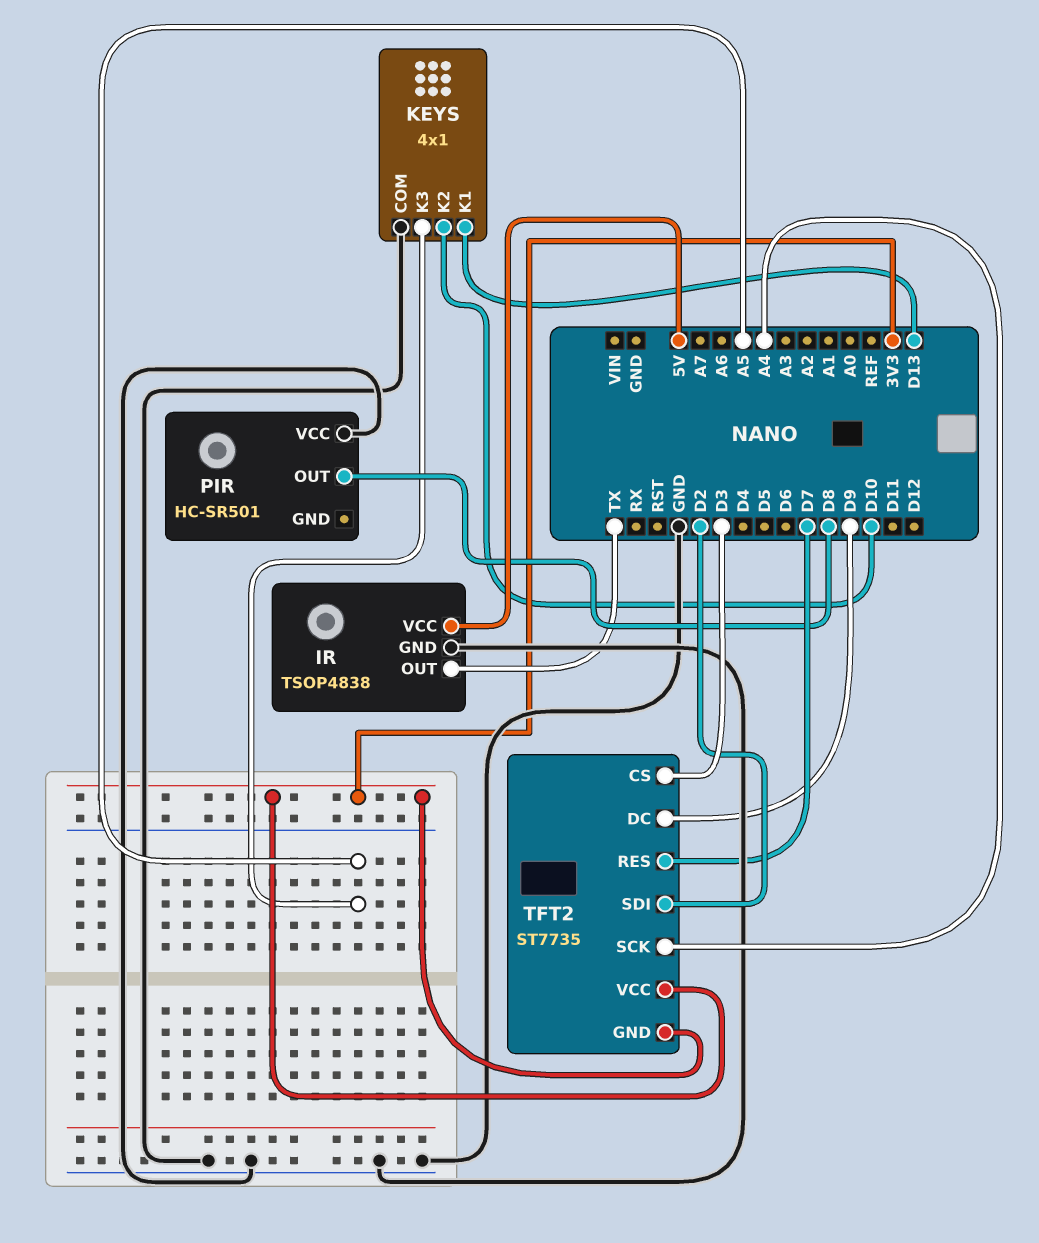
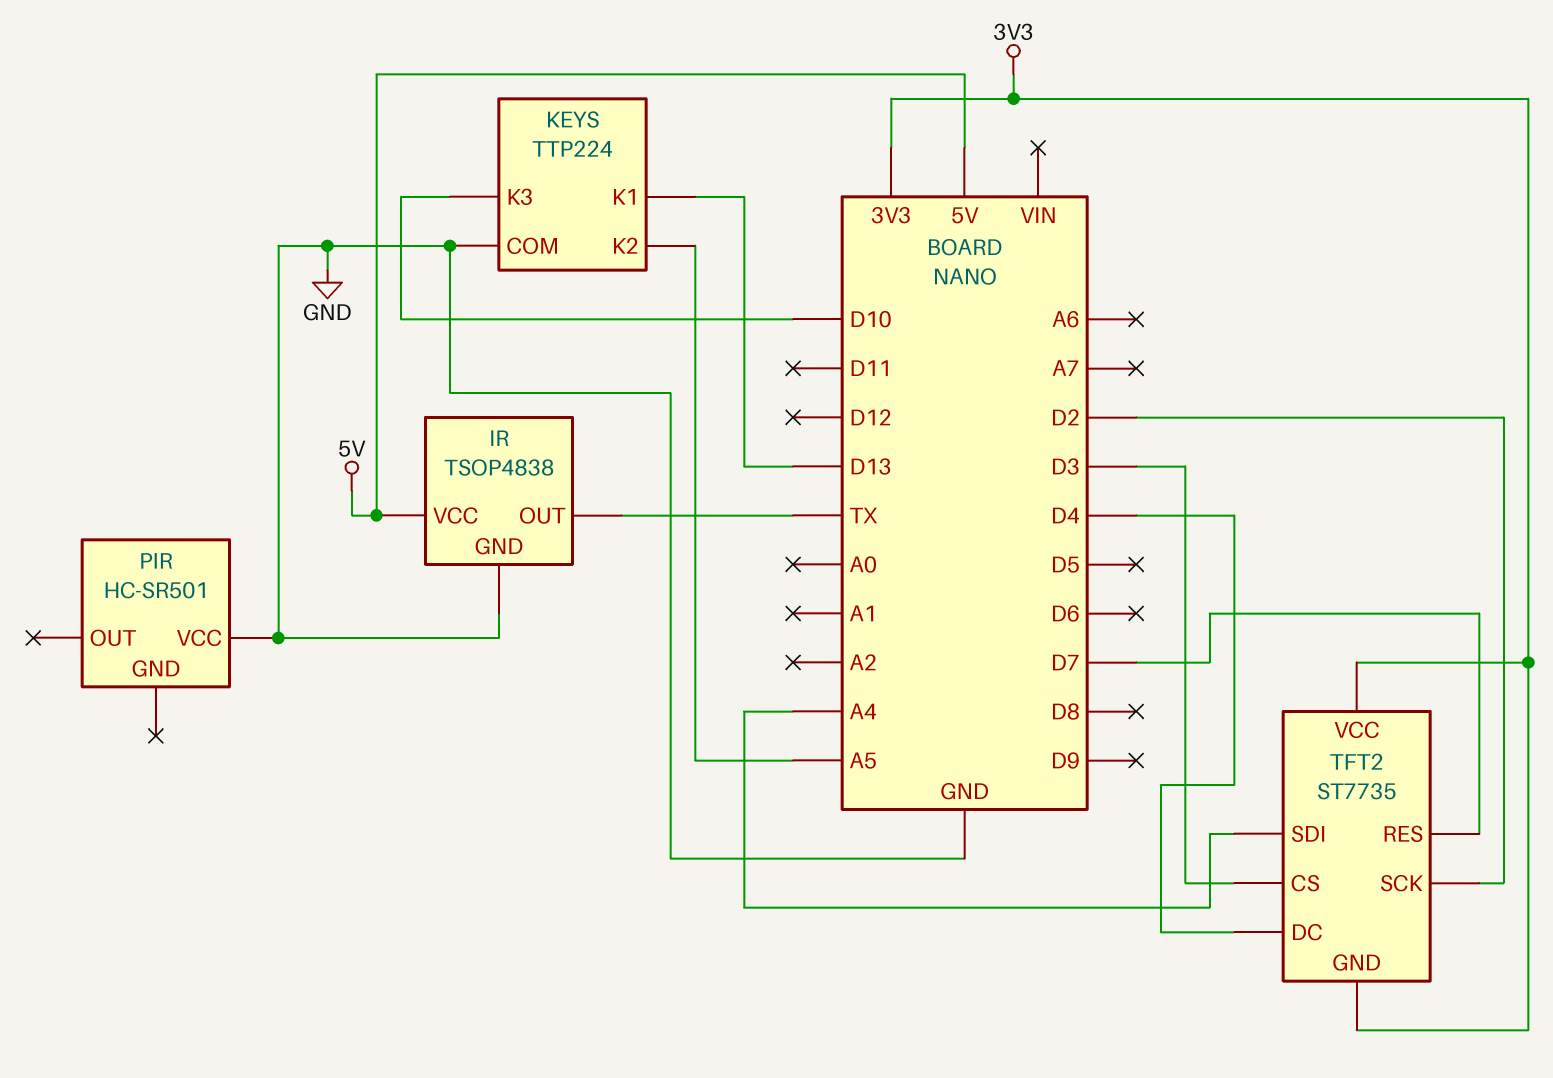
KEYS: 4x1 -> TTP224
KEYS pin K2: D10 -> A5
KEYS pin K3: A5 -> D10
PIR pin OUT: D8 -> none
TFT2 pin DC: D9 -> D4
TFT2 pin SCK: A4 -> D2
TFT2 pin SDI: D2 -> A4

